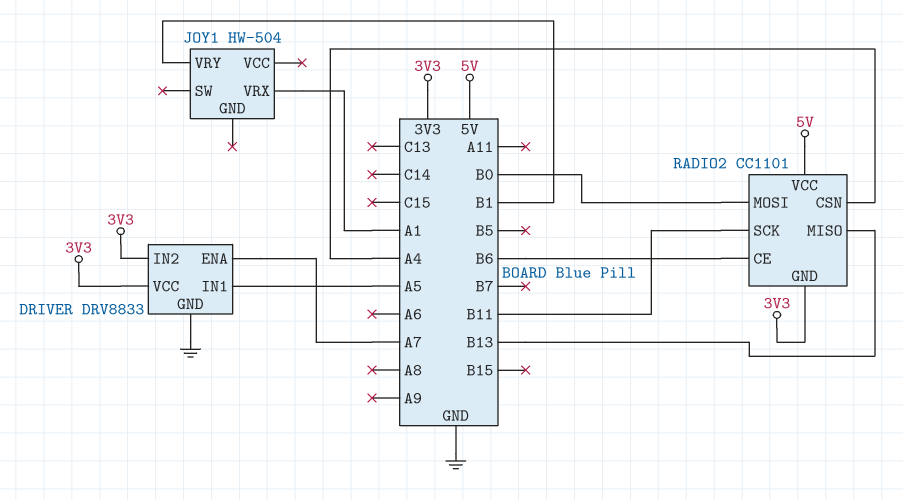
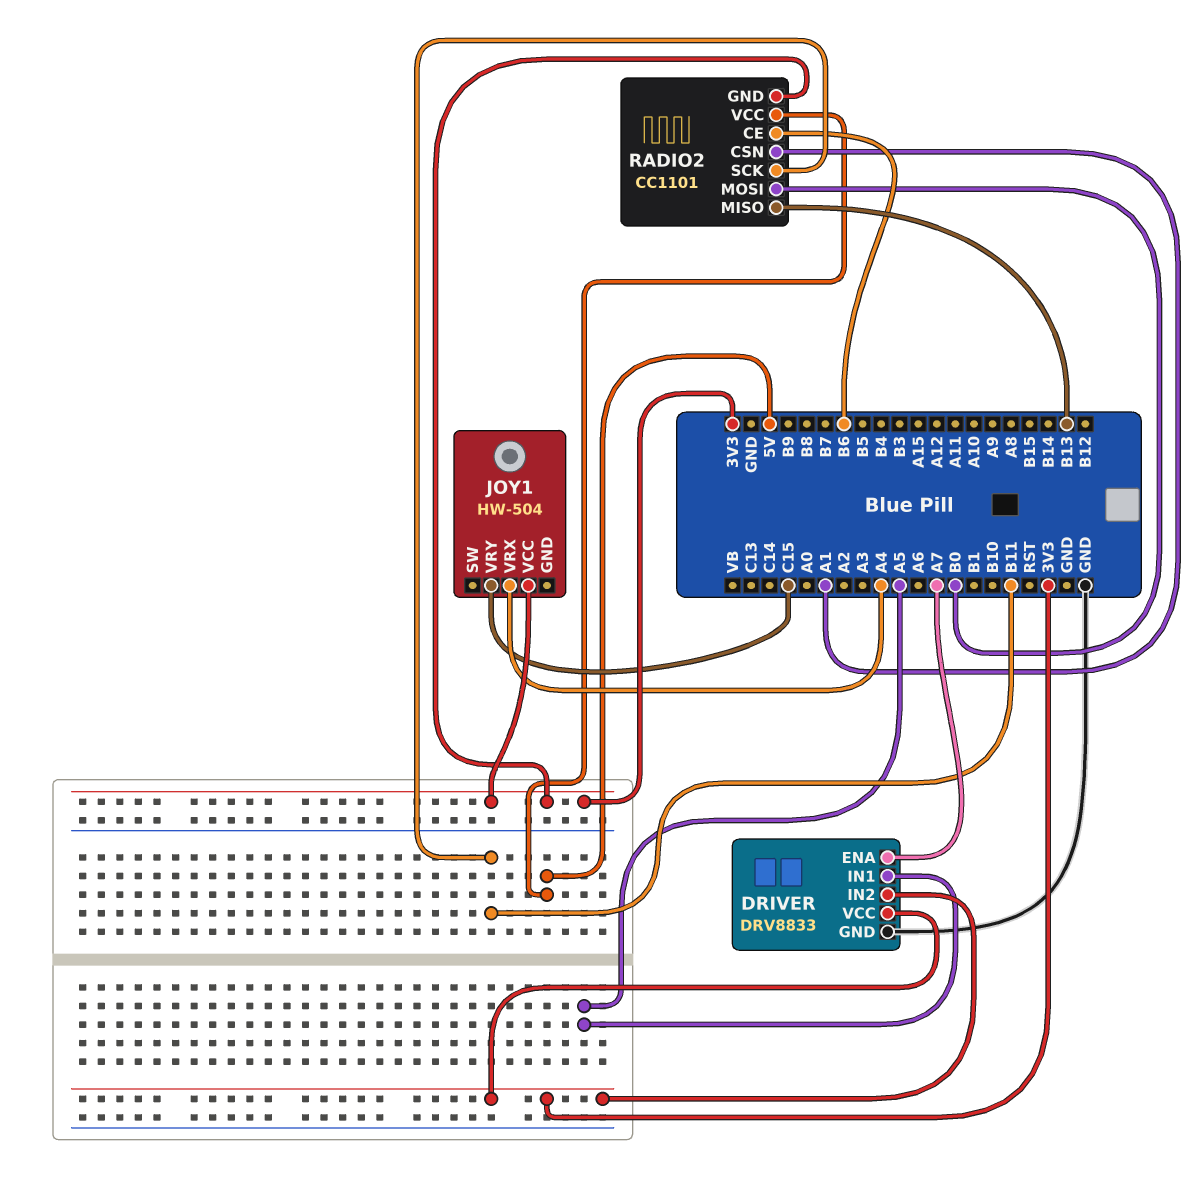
JOY1 pin VCC: none -> 3V3
JOY1 pin VRX: A1 -> A4
JOY1 pin VRY: B1 -> C15
RADIO2 pin CSN: A4 -> A1

